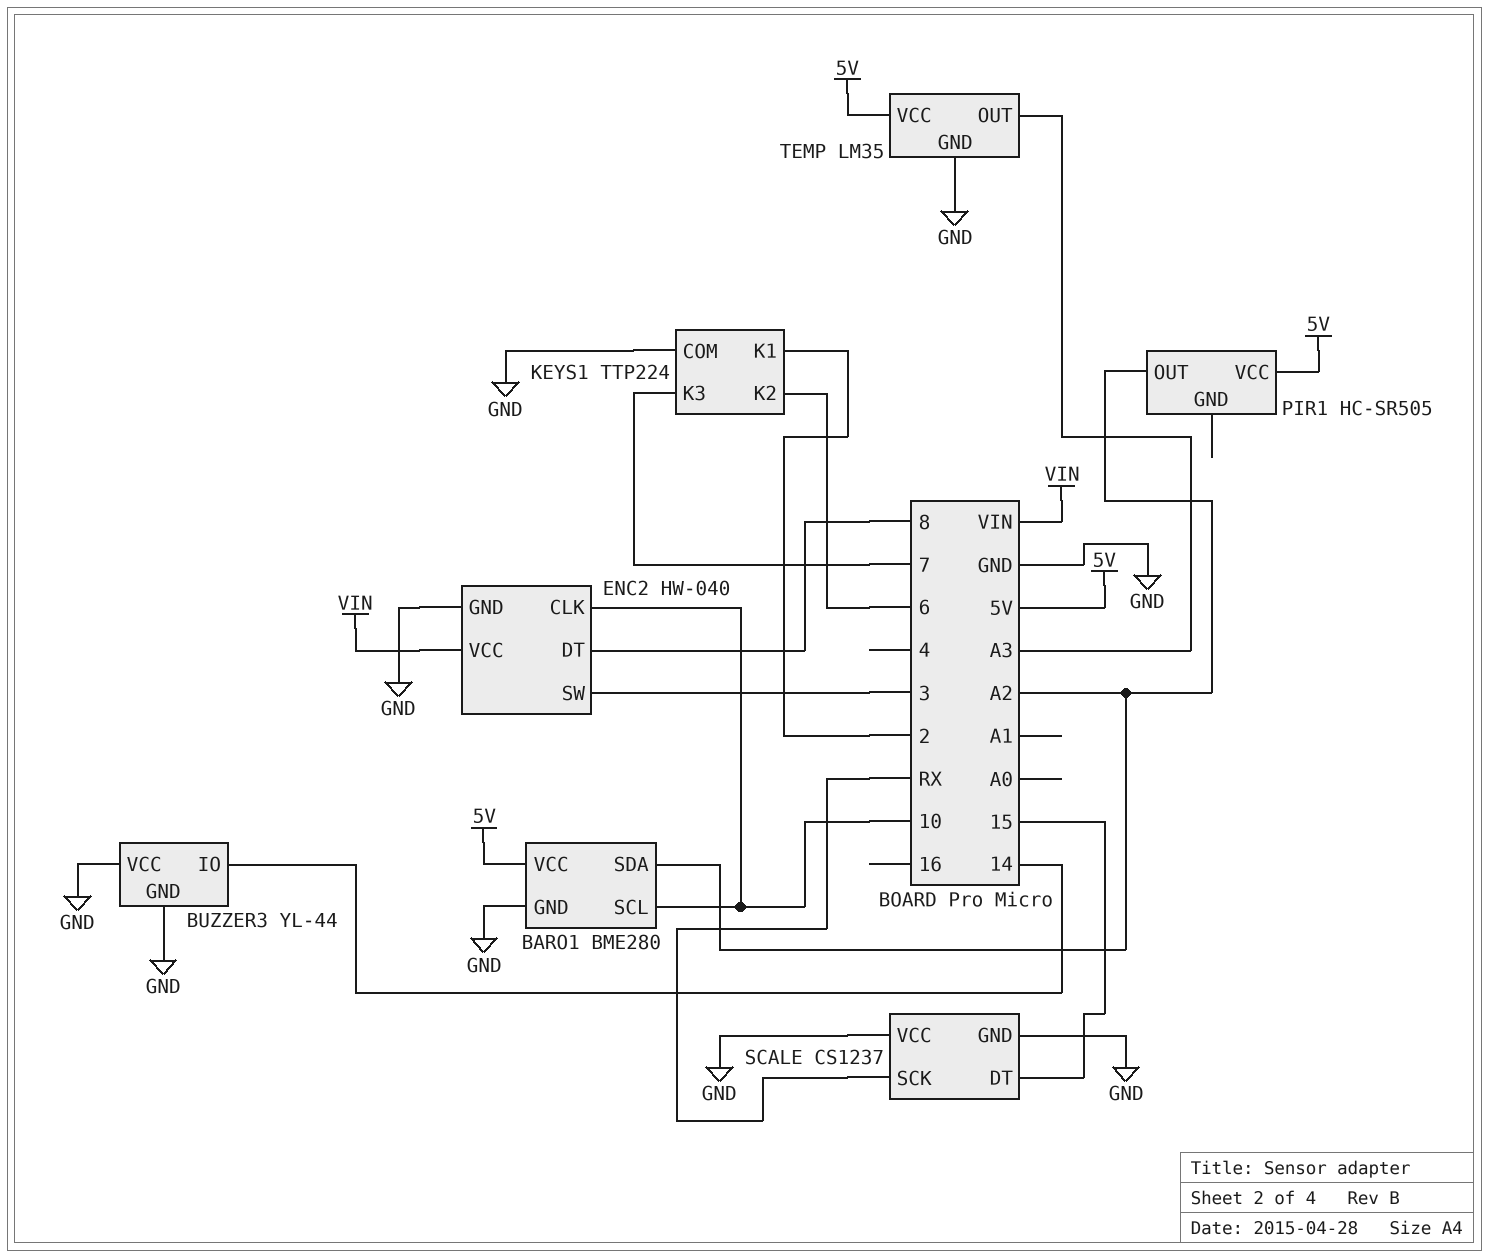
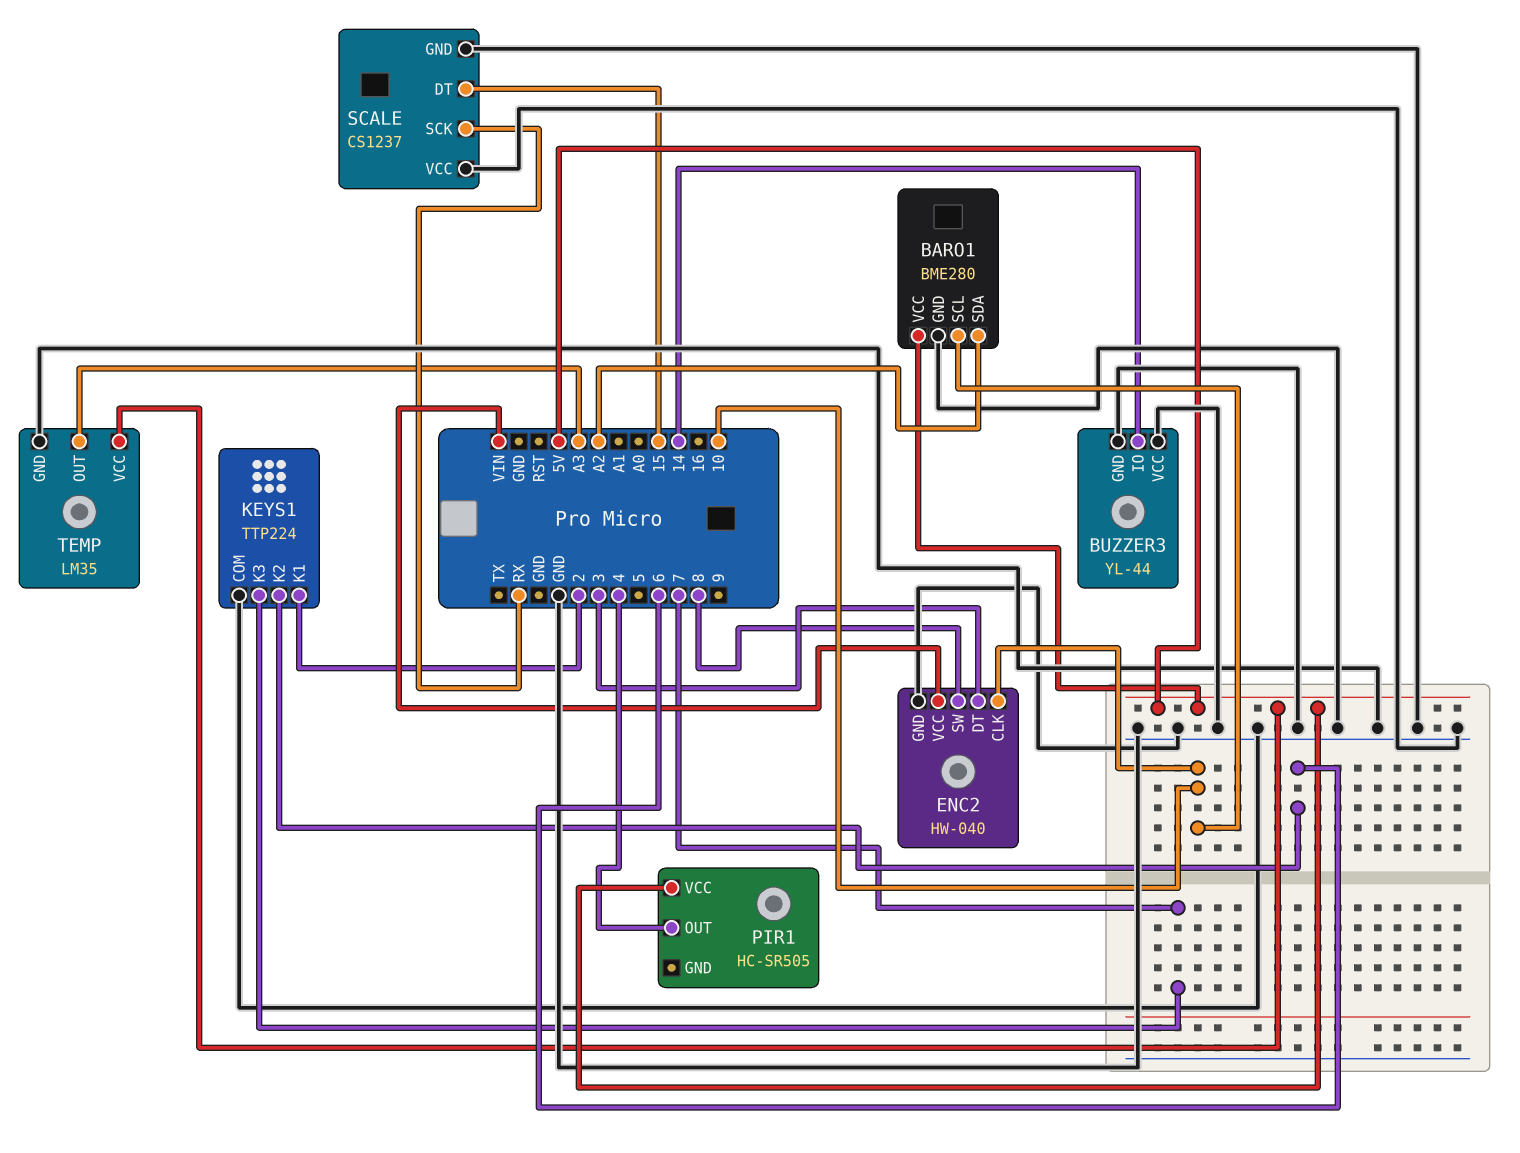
ENC2 pin DT: 8 -> 3
ENC2 pin SW: 3 -> 8
PIR1 pin OUT: A2 -> 4

